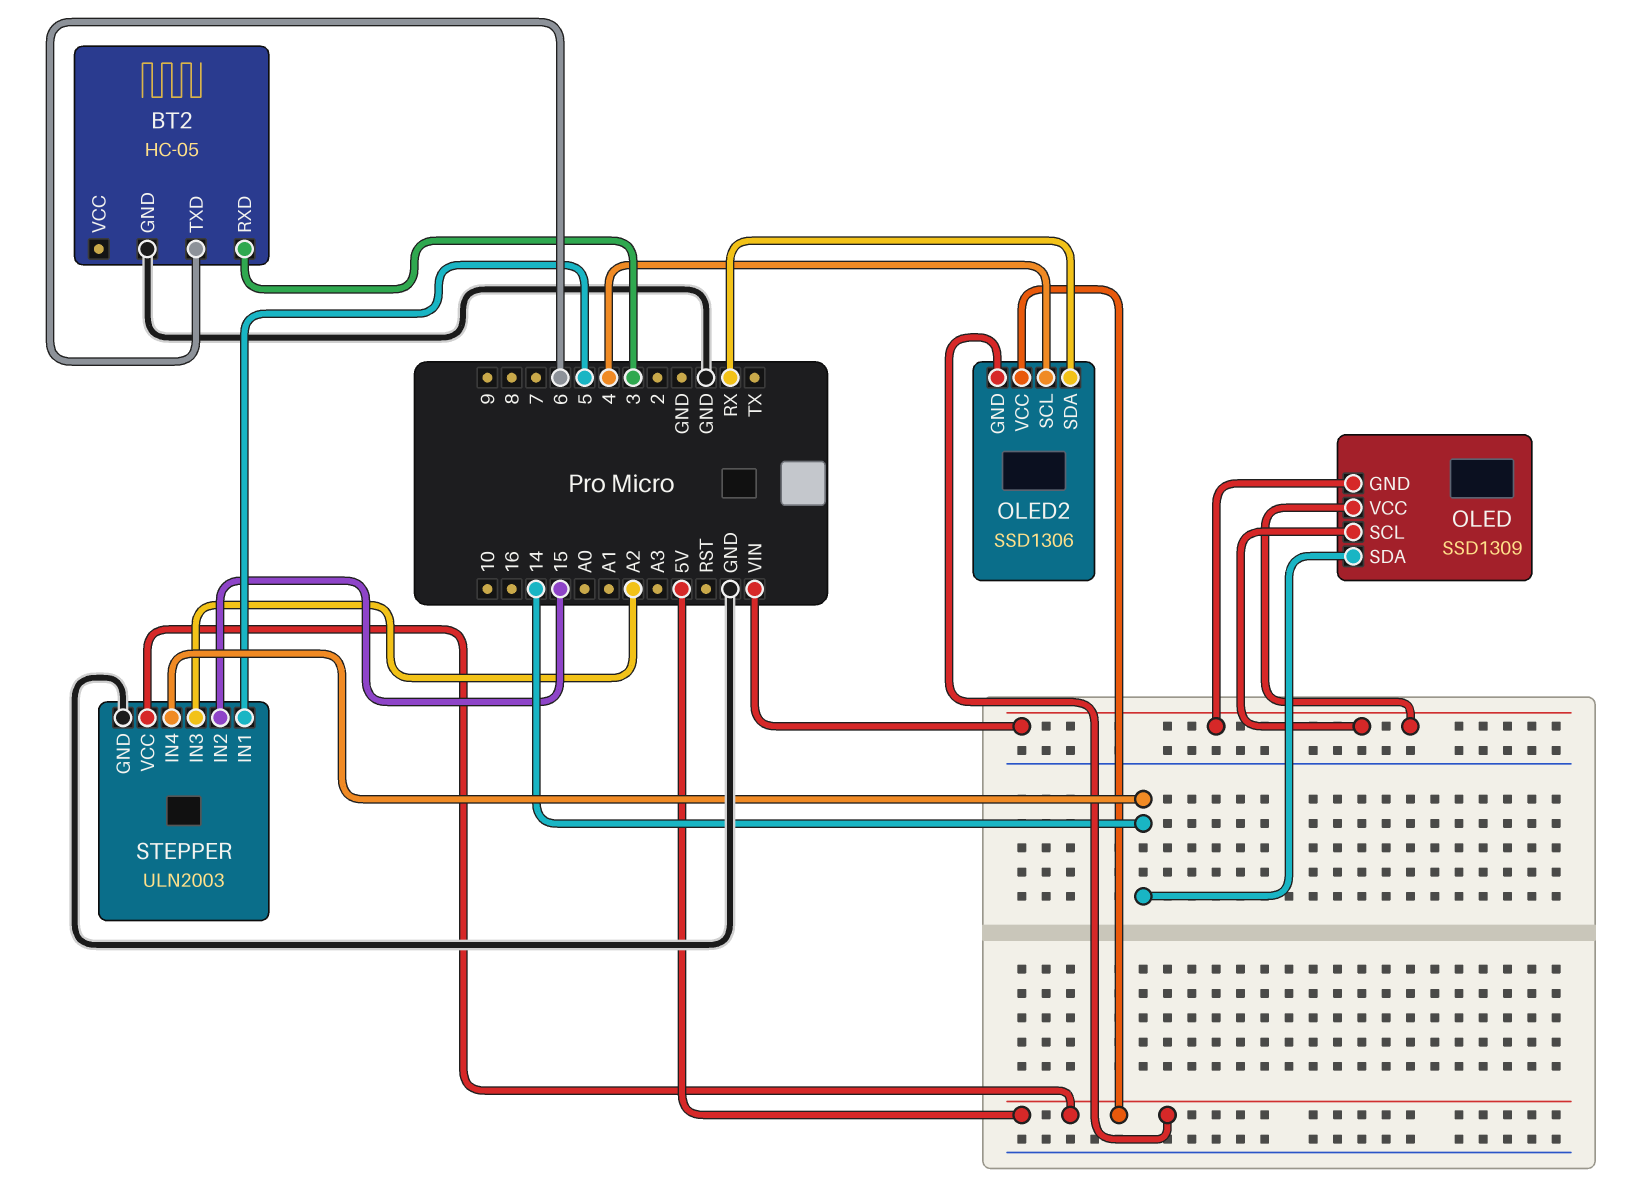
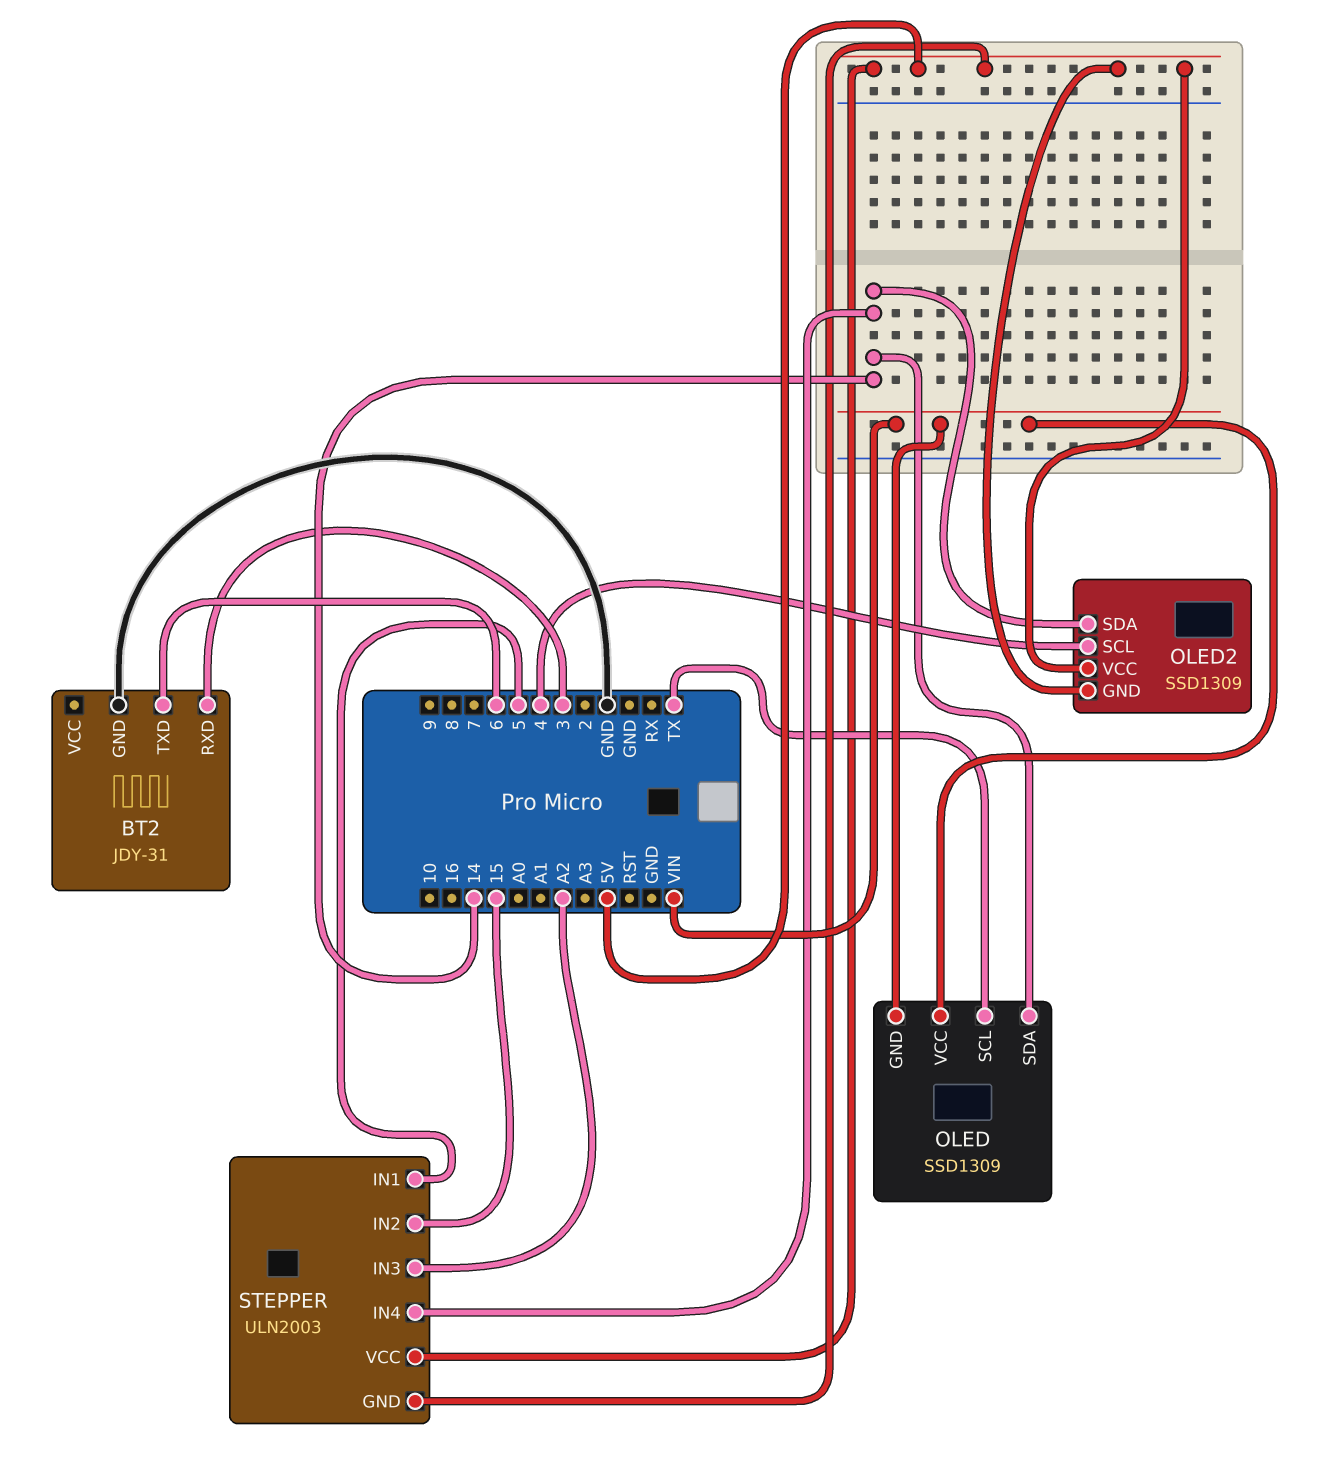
BT2: HC-05 -> JDY-31
OLED pin SCL: VIN -> TX
OLED2: SSD1306 -> SSD1309
OLED2 pin SDA: RX -> 14
STEPPER pin GND: GND -> 5V

